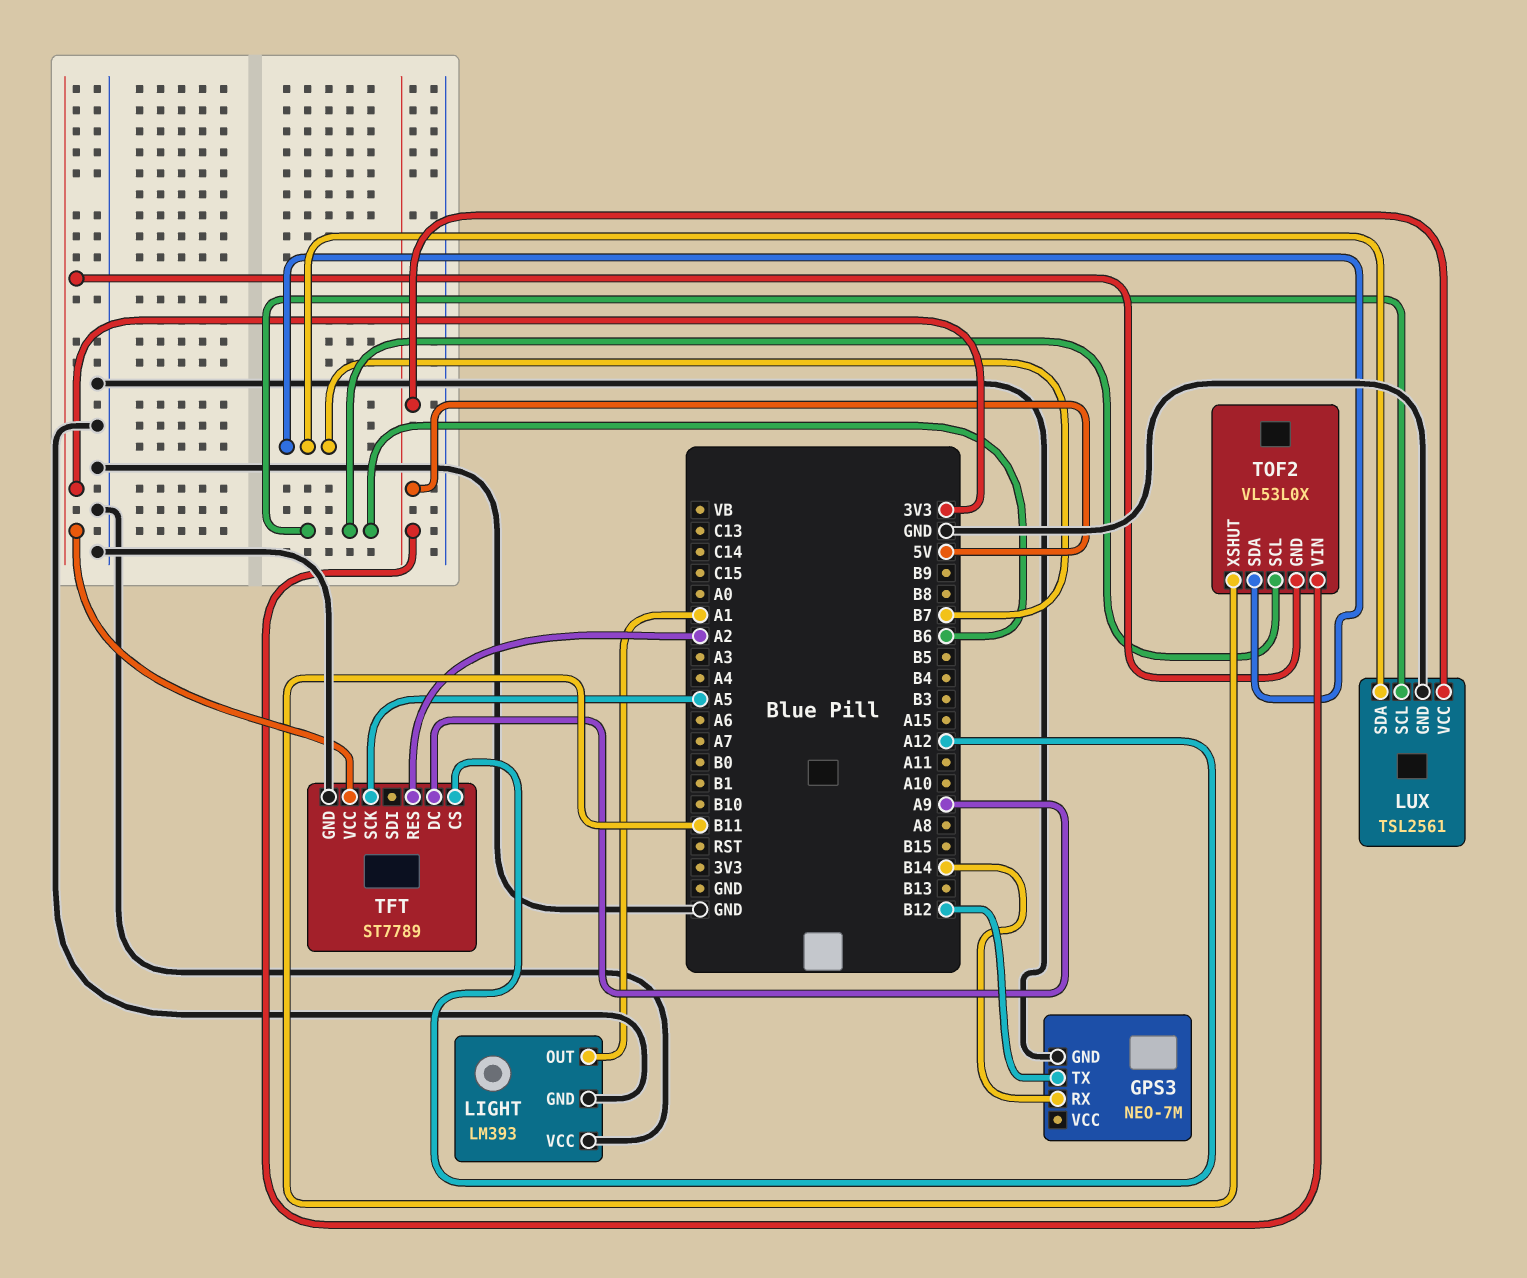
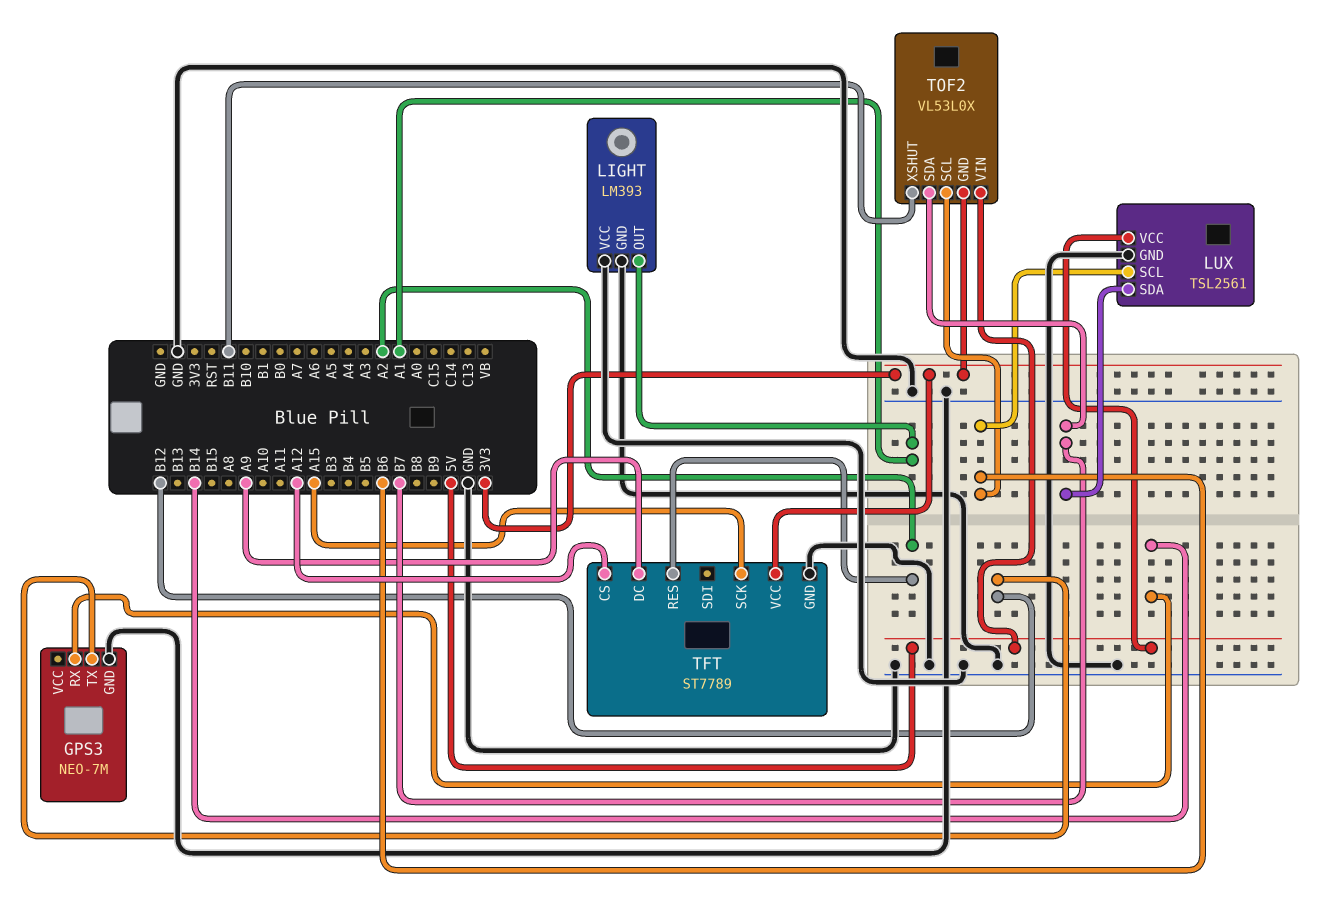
TFT pin SCK: A5 -> A15

